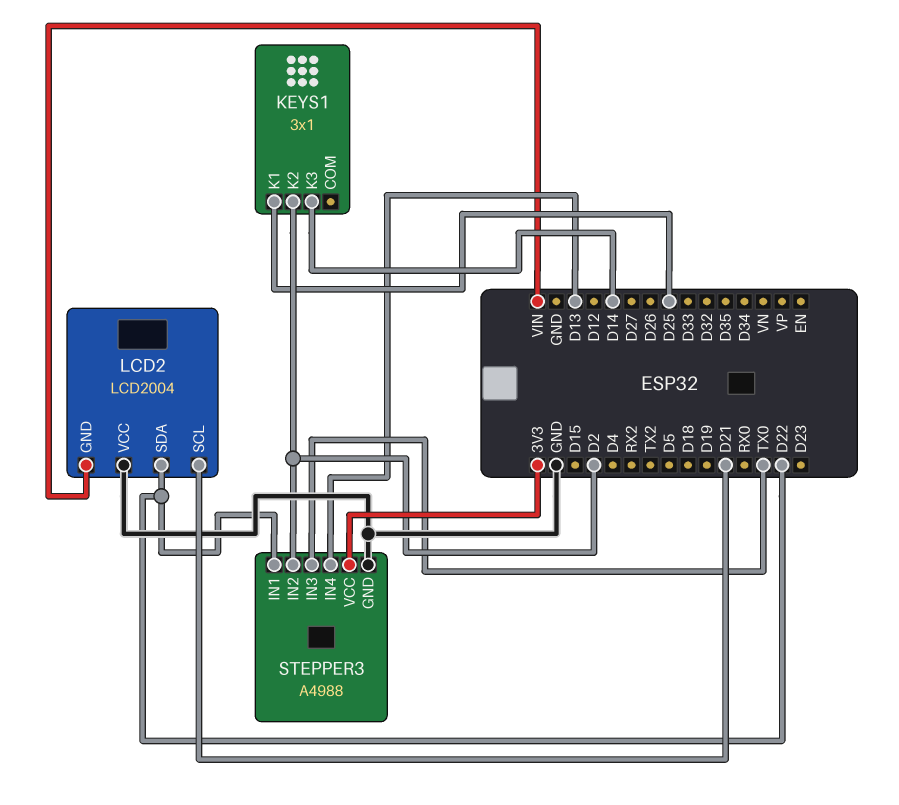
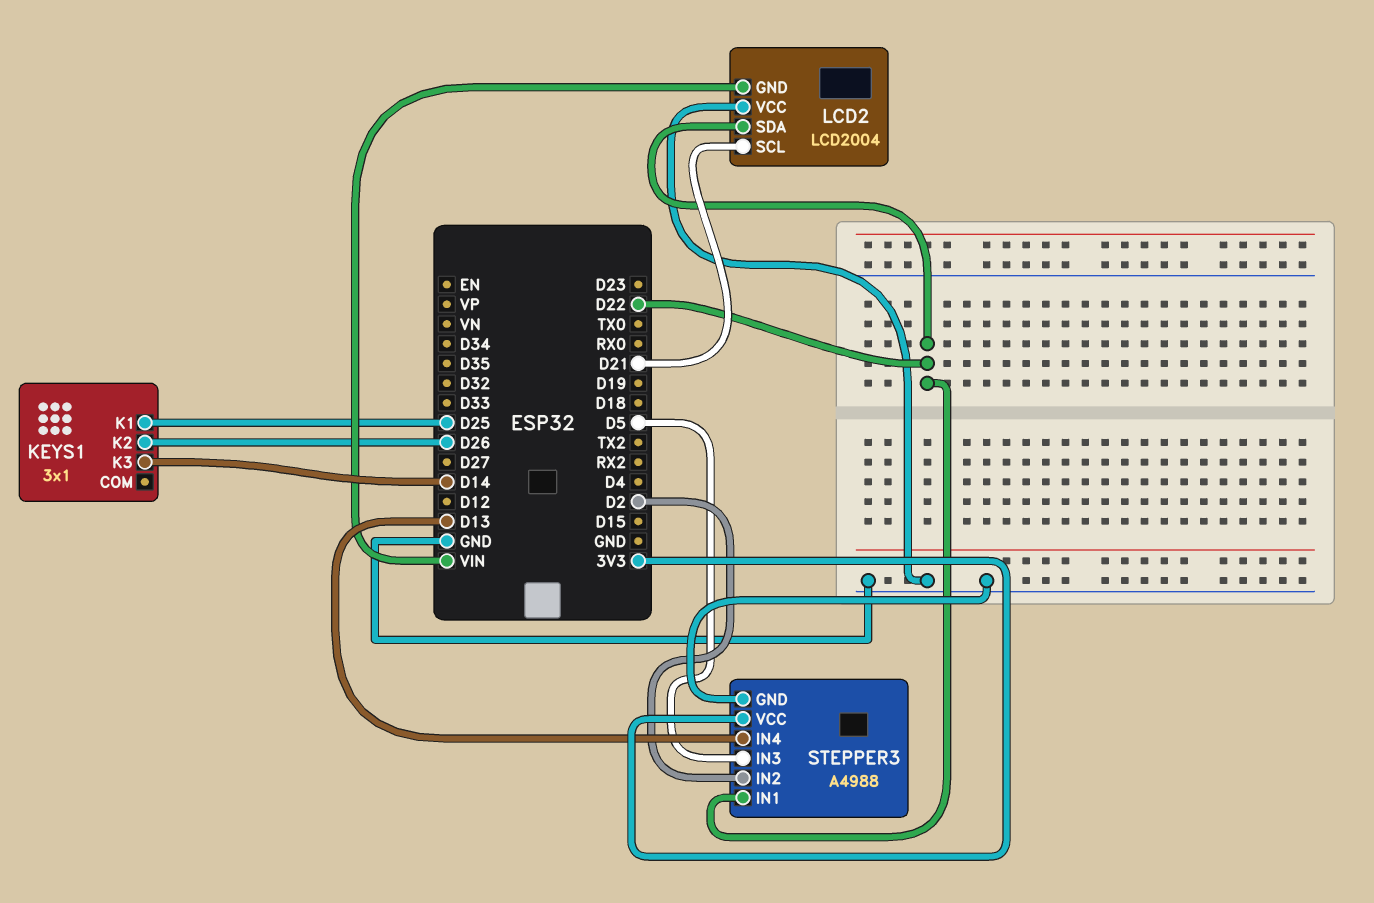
KEYS1 pin K2: D2 -> D26
STEPPER3 pin IN3: TX0 -> D5

